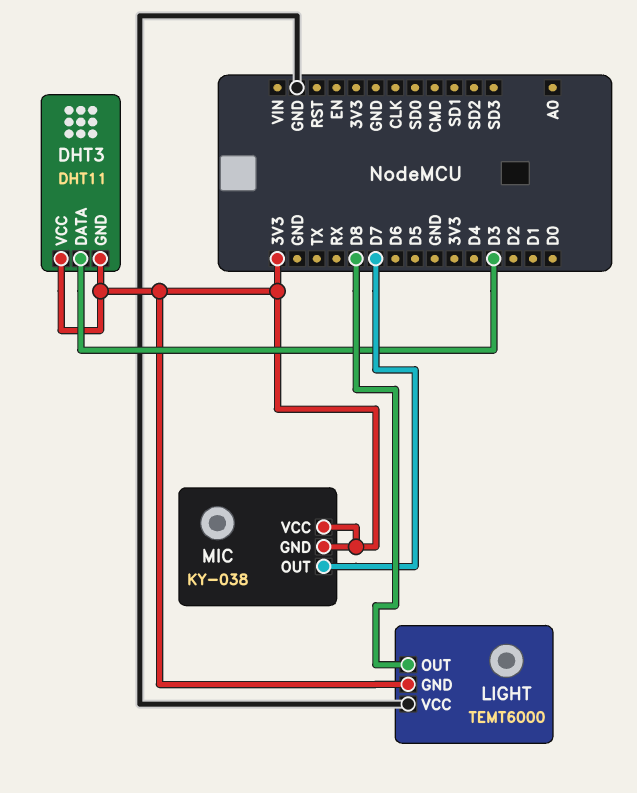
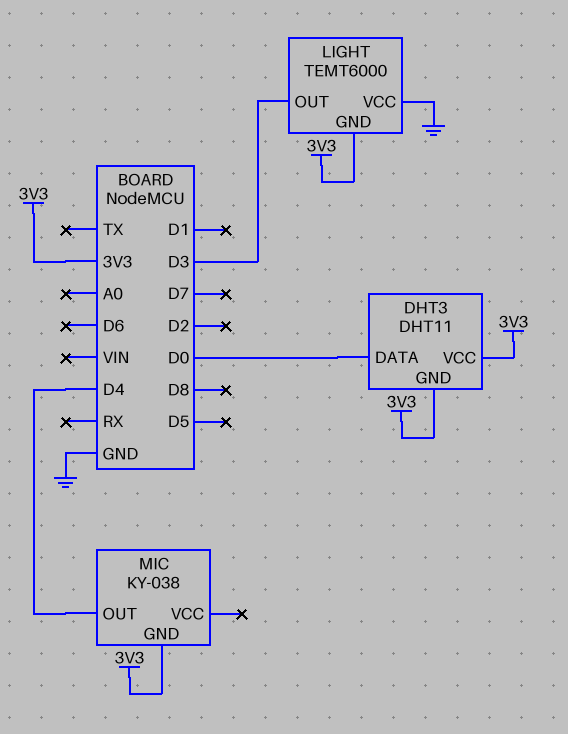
DHT3 pin DATA: D3 -> D0
LIGHT pin OUT: D8 -> D3
MIC pin OUT: D7 -> D4
MIC pin VCC: 3V3 -> none

